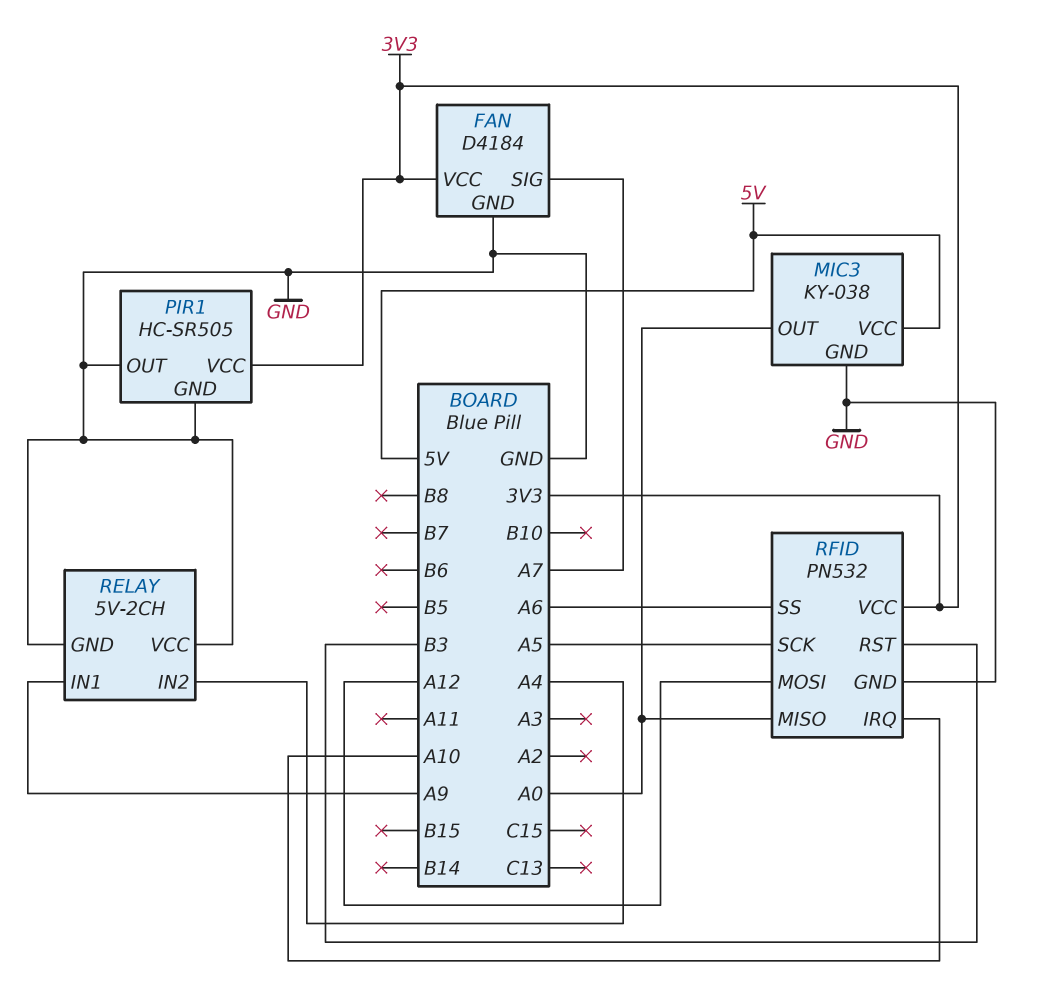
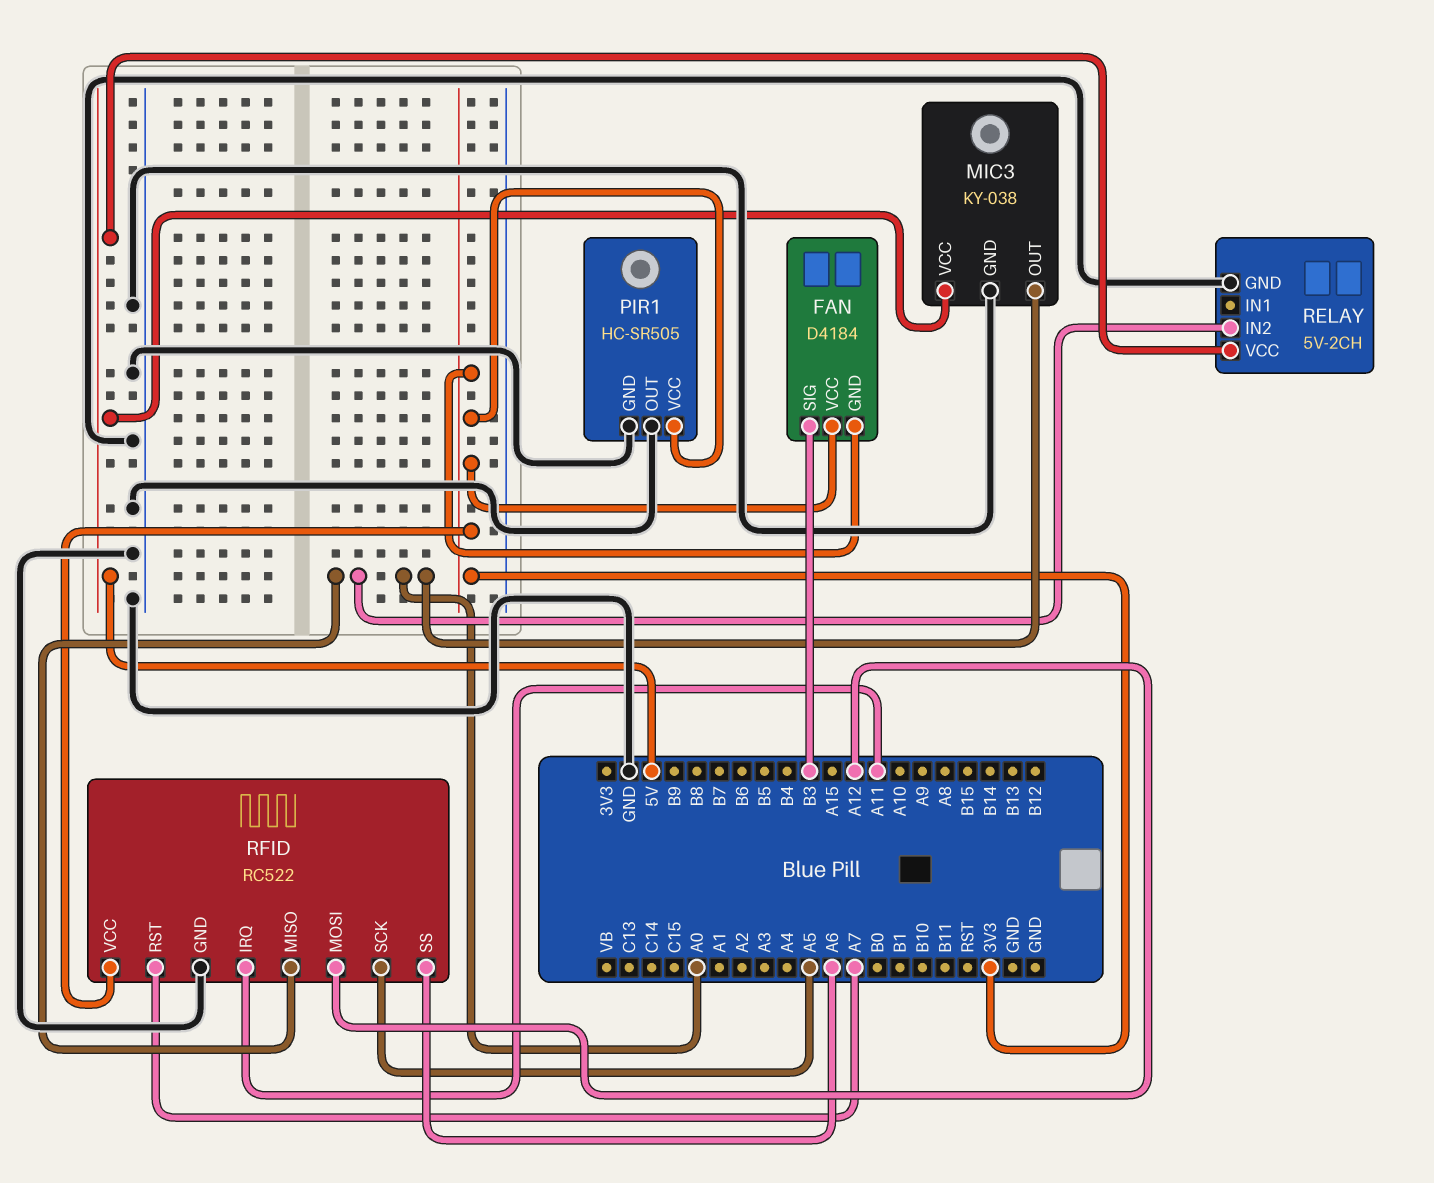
FAN pin GND: GND -> 3V3
FAN pin SIG: A7 -> B3
RELAY pin IN1: A9 -> none
RELAY pin IN2: A4 -> A0
RELAY pin VCC: GND -> 5V
RFID: PN532 -> RC522
RFID pin IRQ: A10 -> A11
RFID pin RST: B3 -> A7

